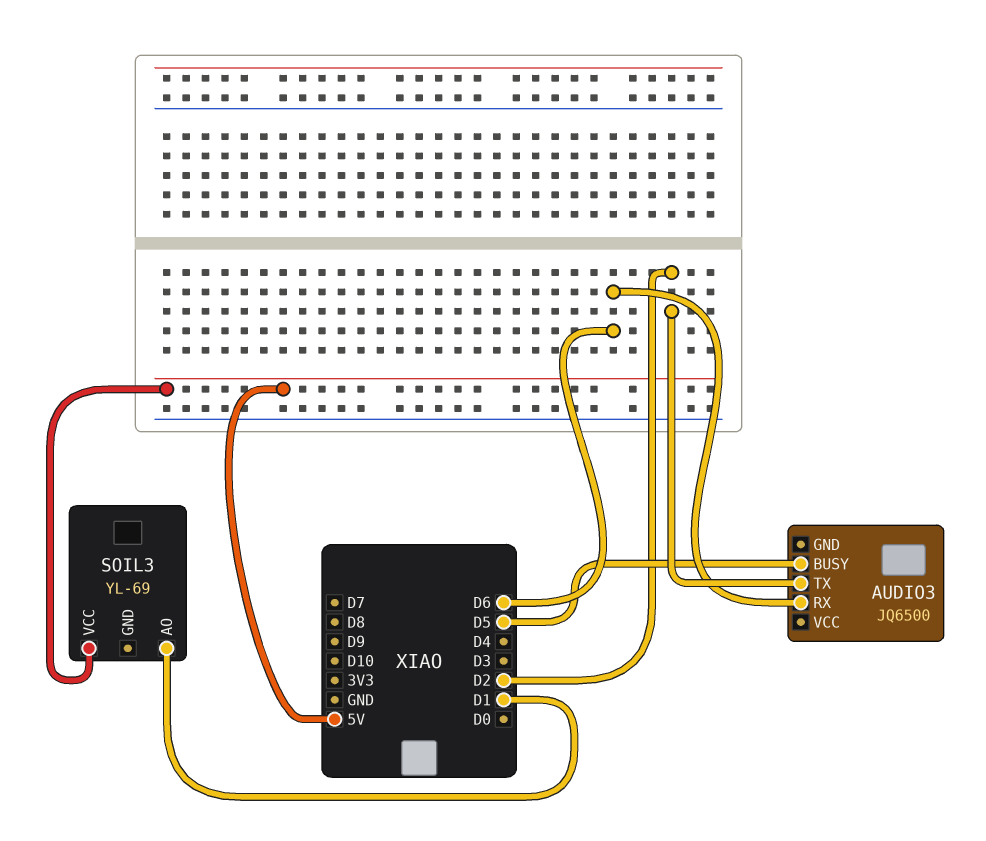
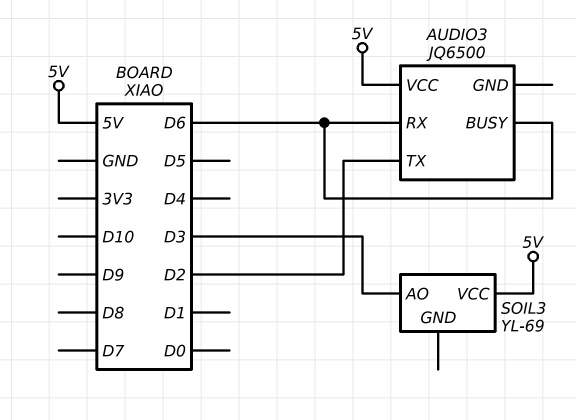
AUDIO3 pin BUSY: D5 -> D6
AUDIO3 pin VCC: none -> 5V
SOIL3 pin AO: D1 -> D3

